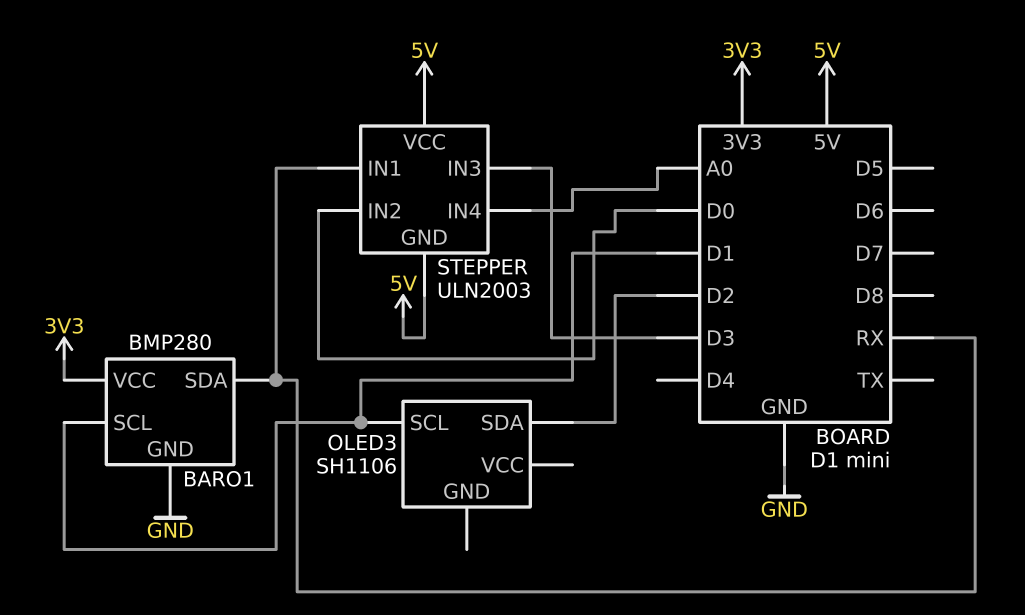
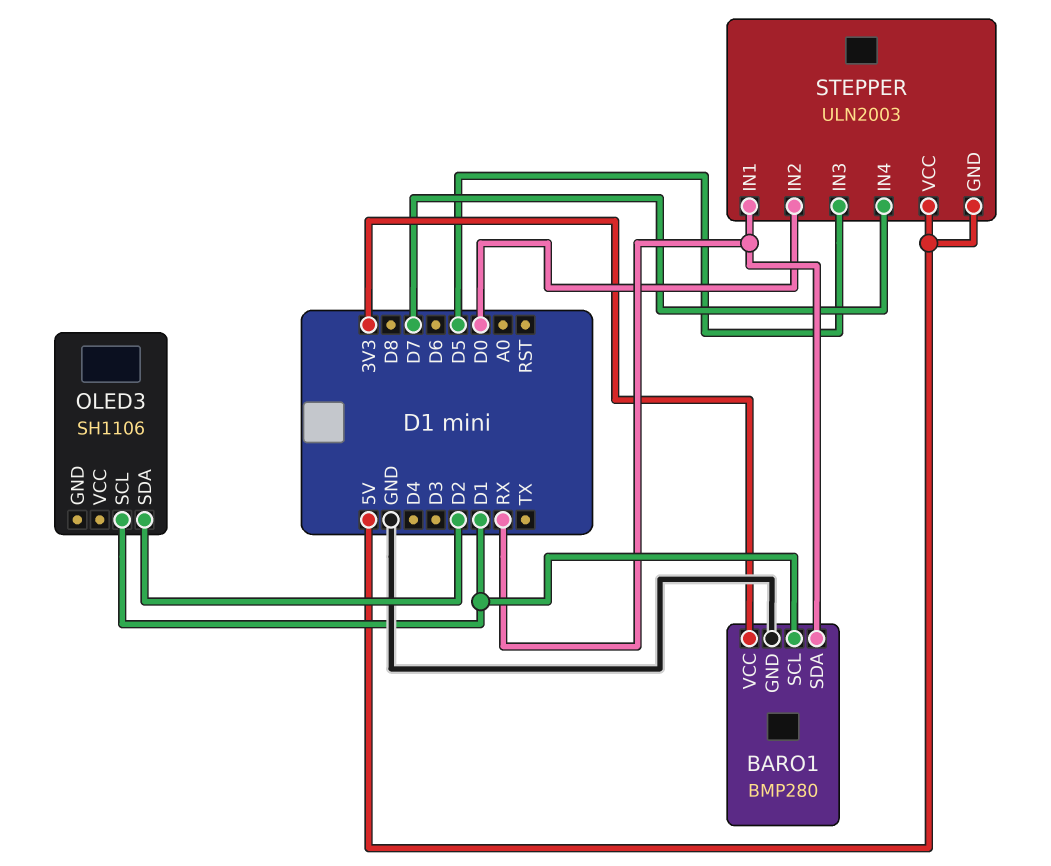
STEPPER pin IN3: D3 -> D5
STEPPER pin IN4: A0 -> D7

